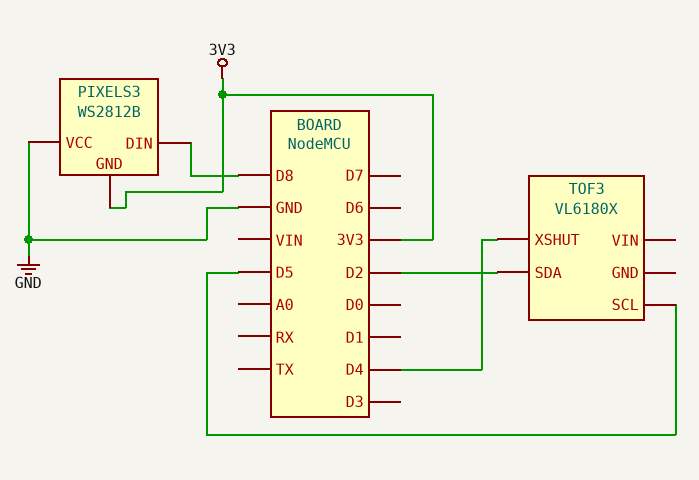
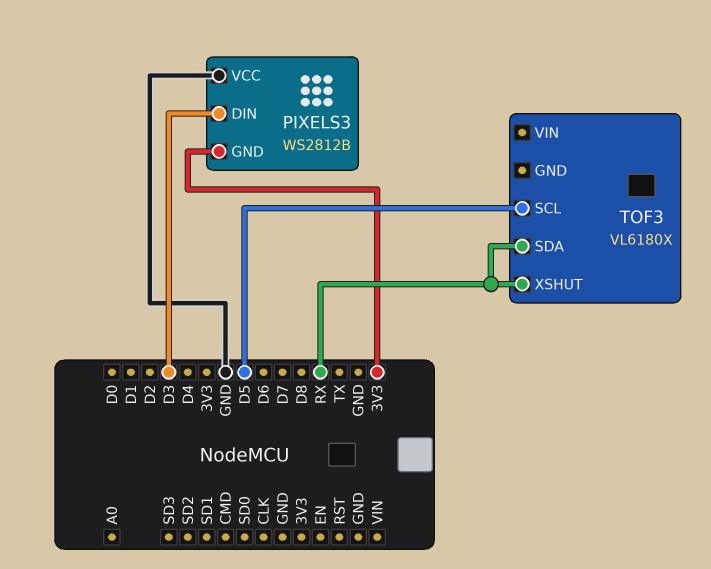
PIXELS3 pin DIN: D8 -> D3
TOF3 pin SDA: D2 -> RX
TOF3 pin XSHUT: D4 -> RX

